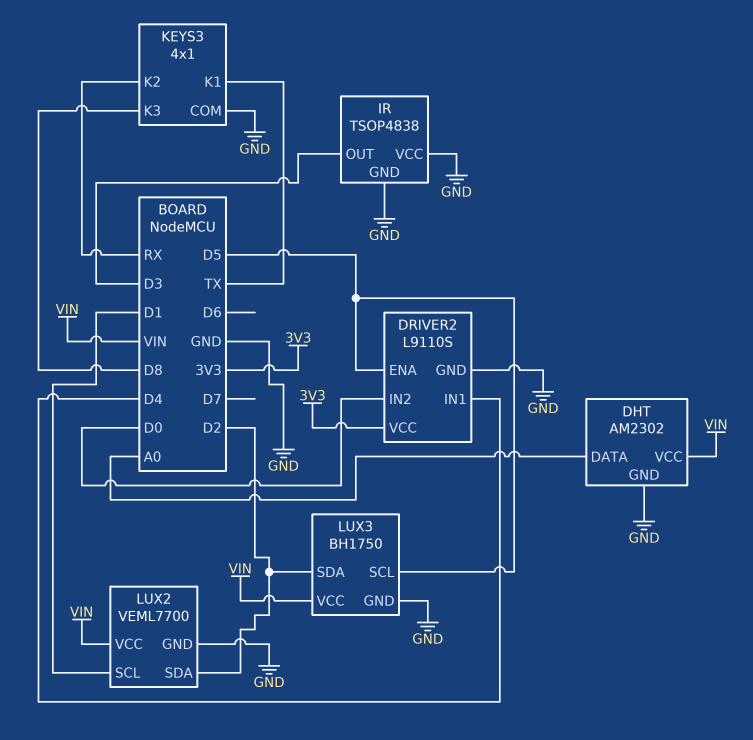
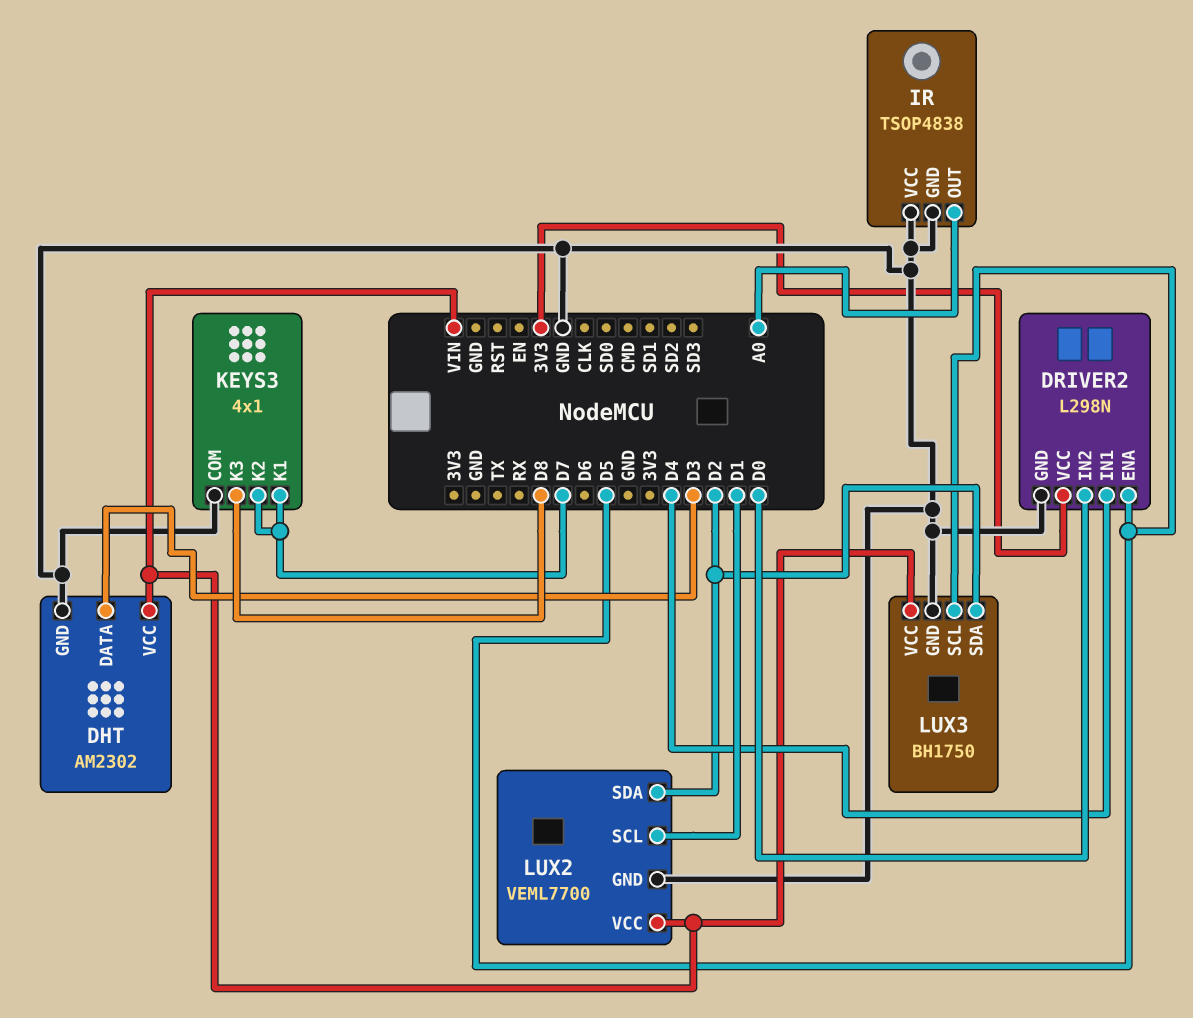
DHT pin DATA: A0 -> D3
DRIVER2: L9110S -> L298N
IR pin OUT: D3 -> A0
KEYS3 pin K1: TX -> D7
KEYS3 pin K2: RX -> D7

